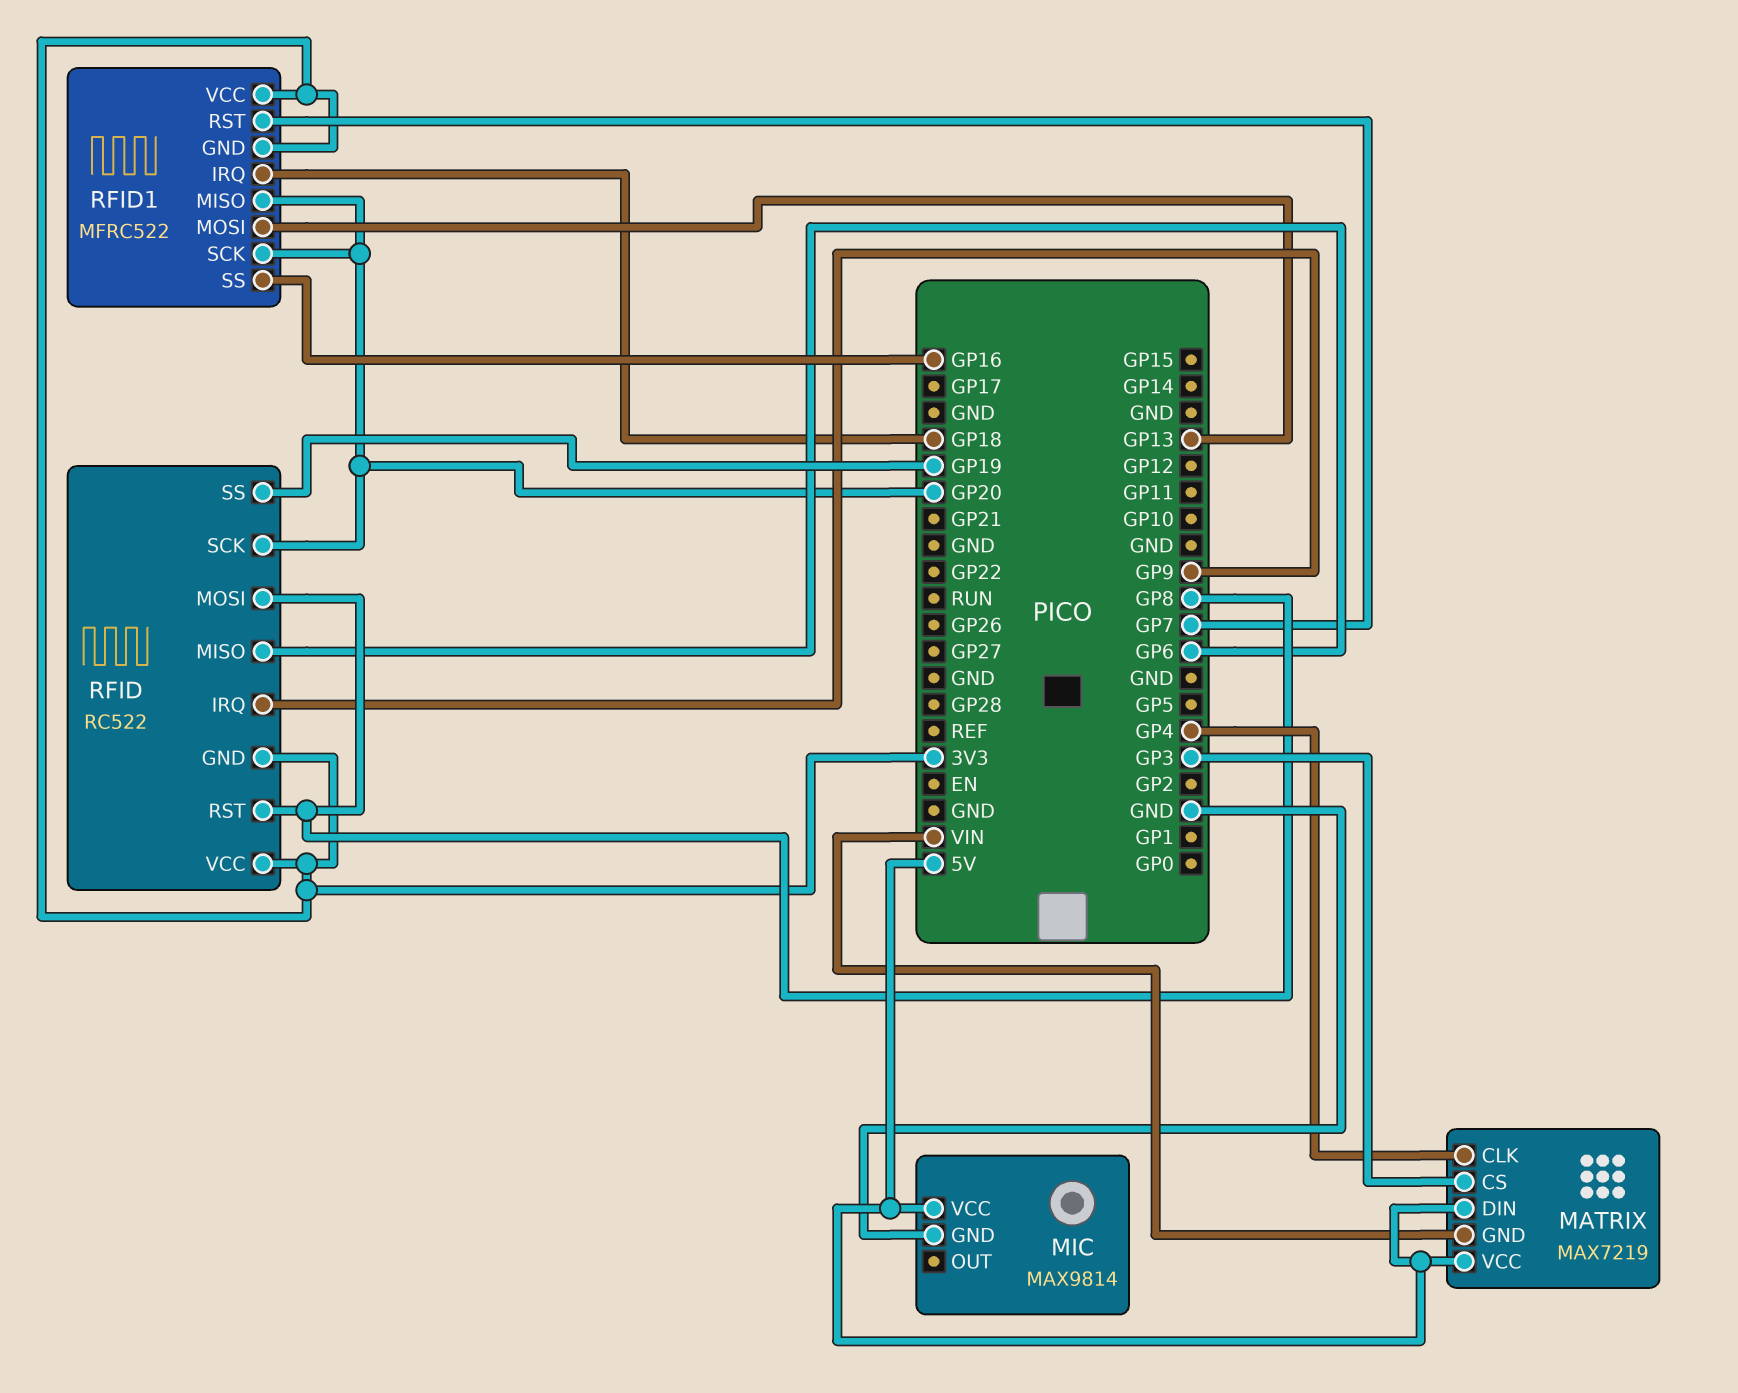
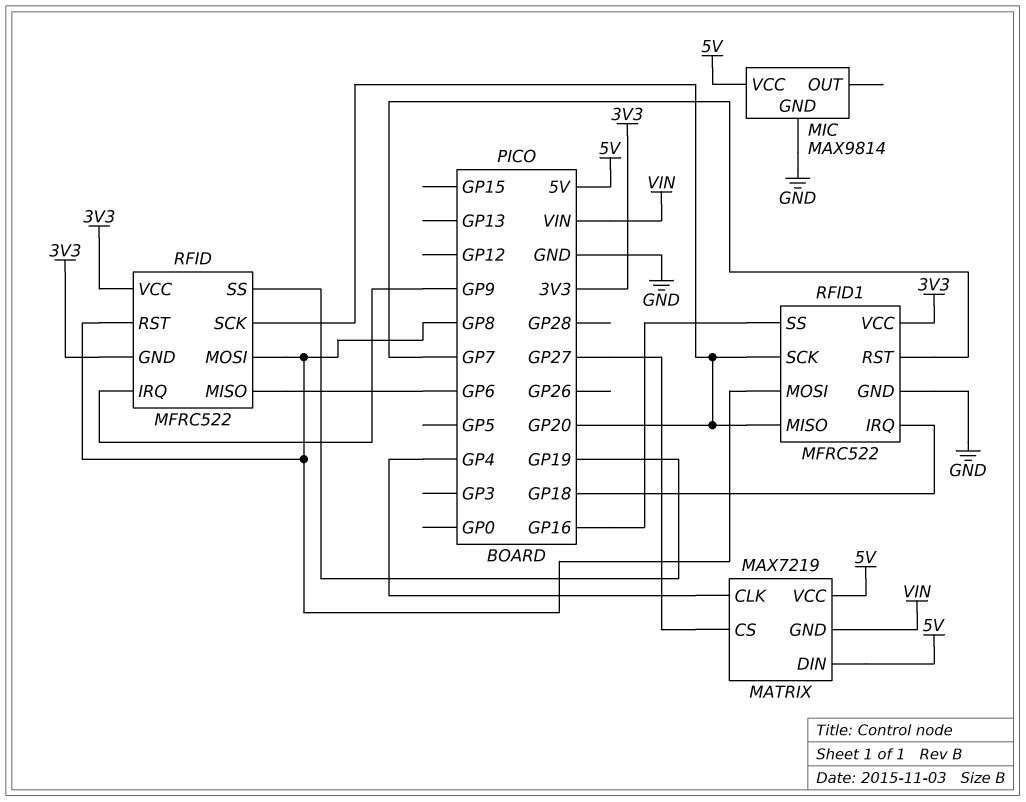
MATRIX pin CS: GP3 -> GP27
RFID: RC522 -> MFRC522
RFID1 pin GND: 3V3 -> GND
RFID1 pin MOSI: GP13 -> GP8

